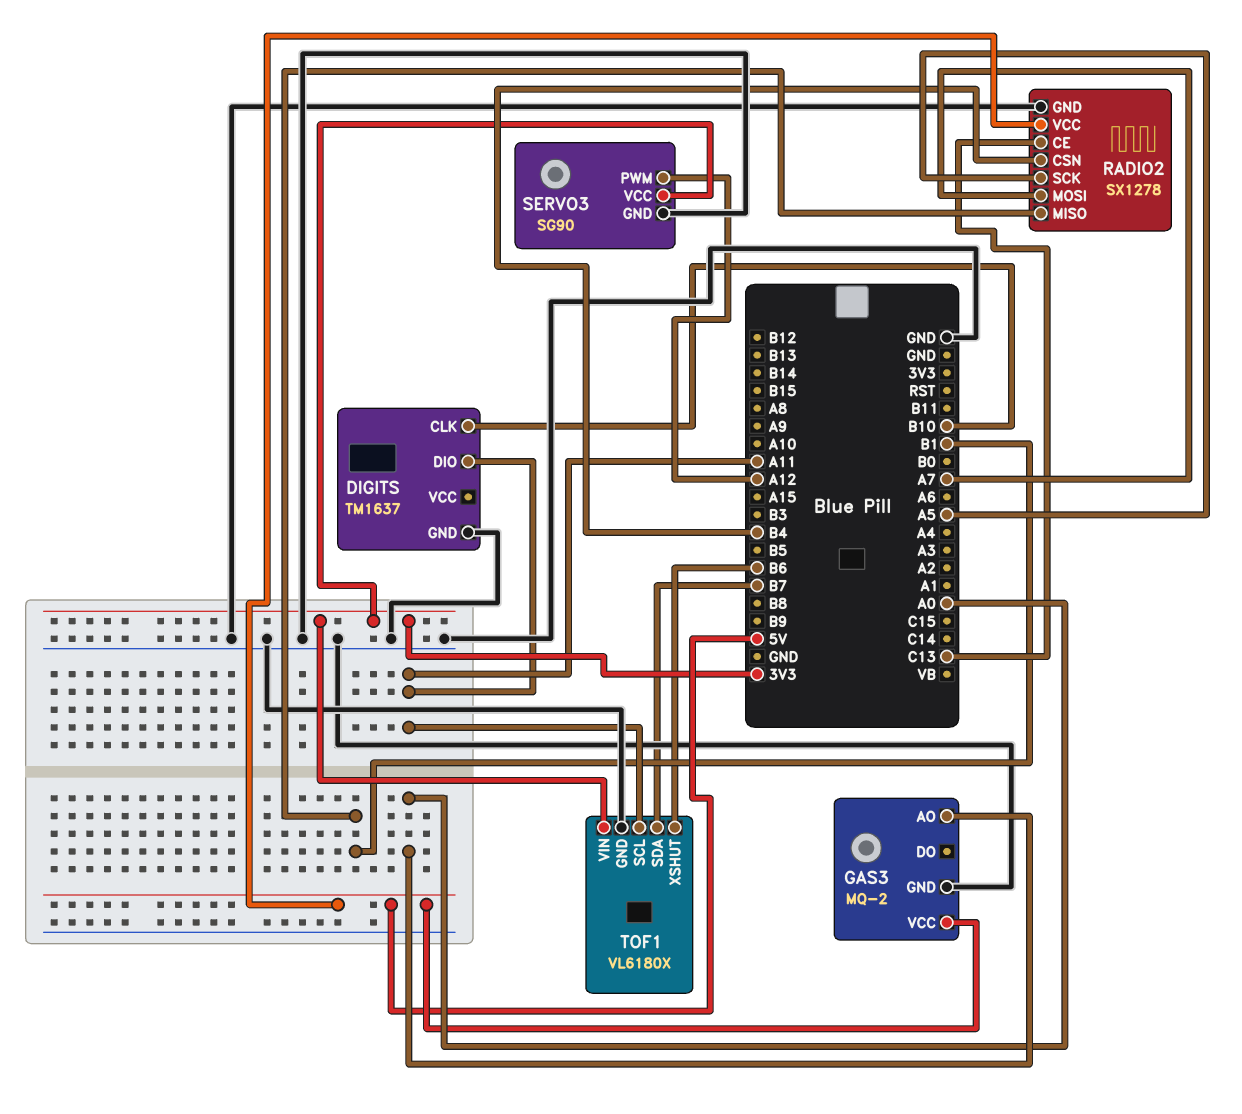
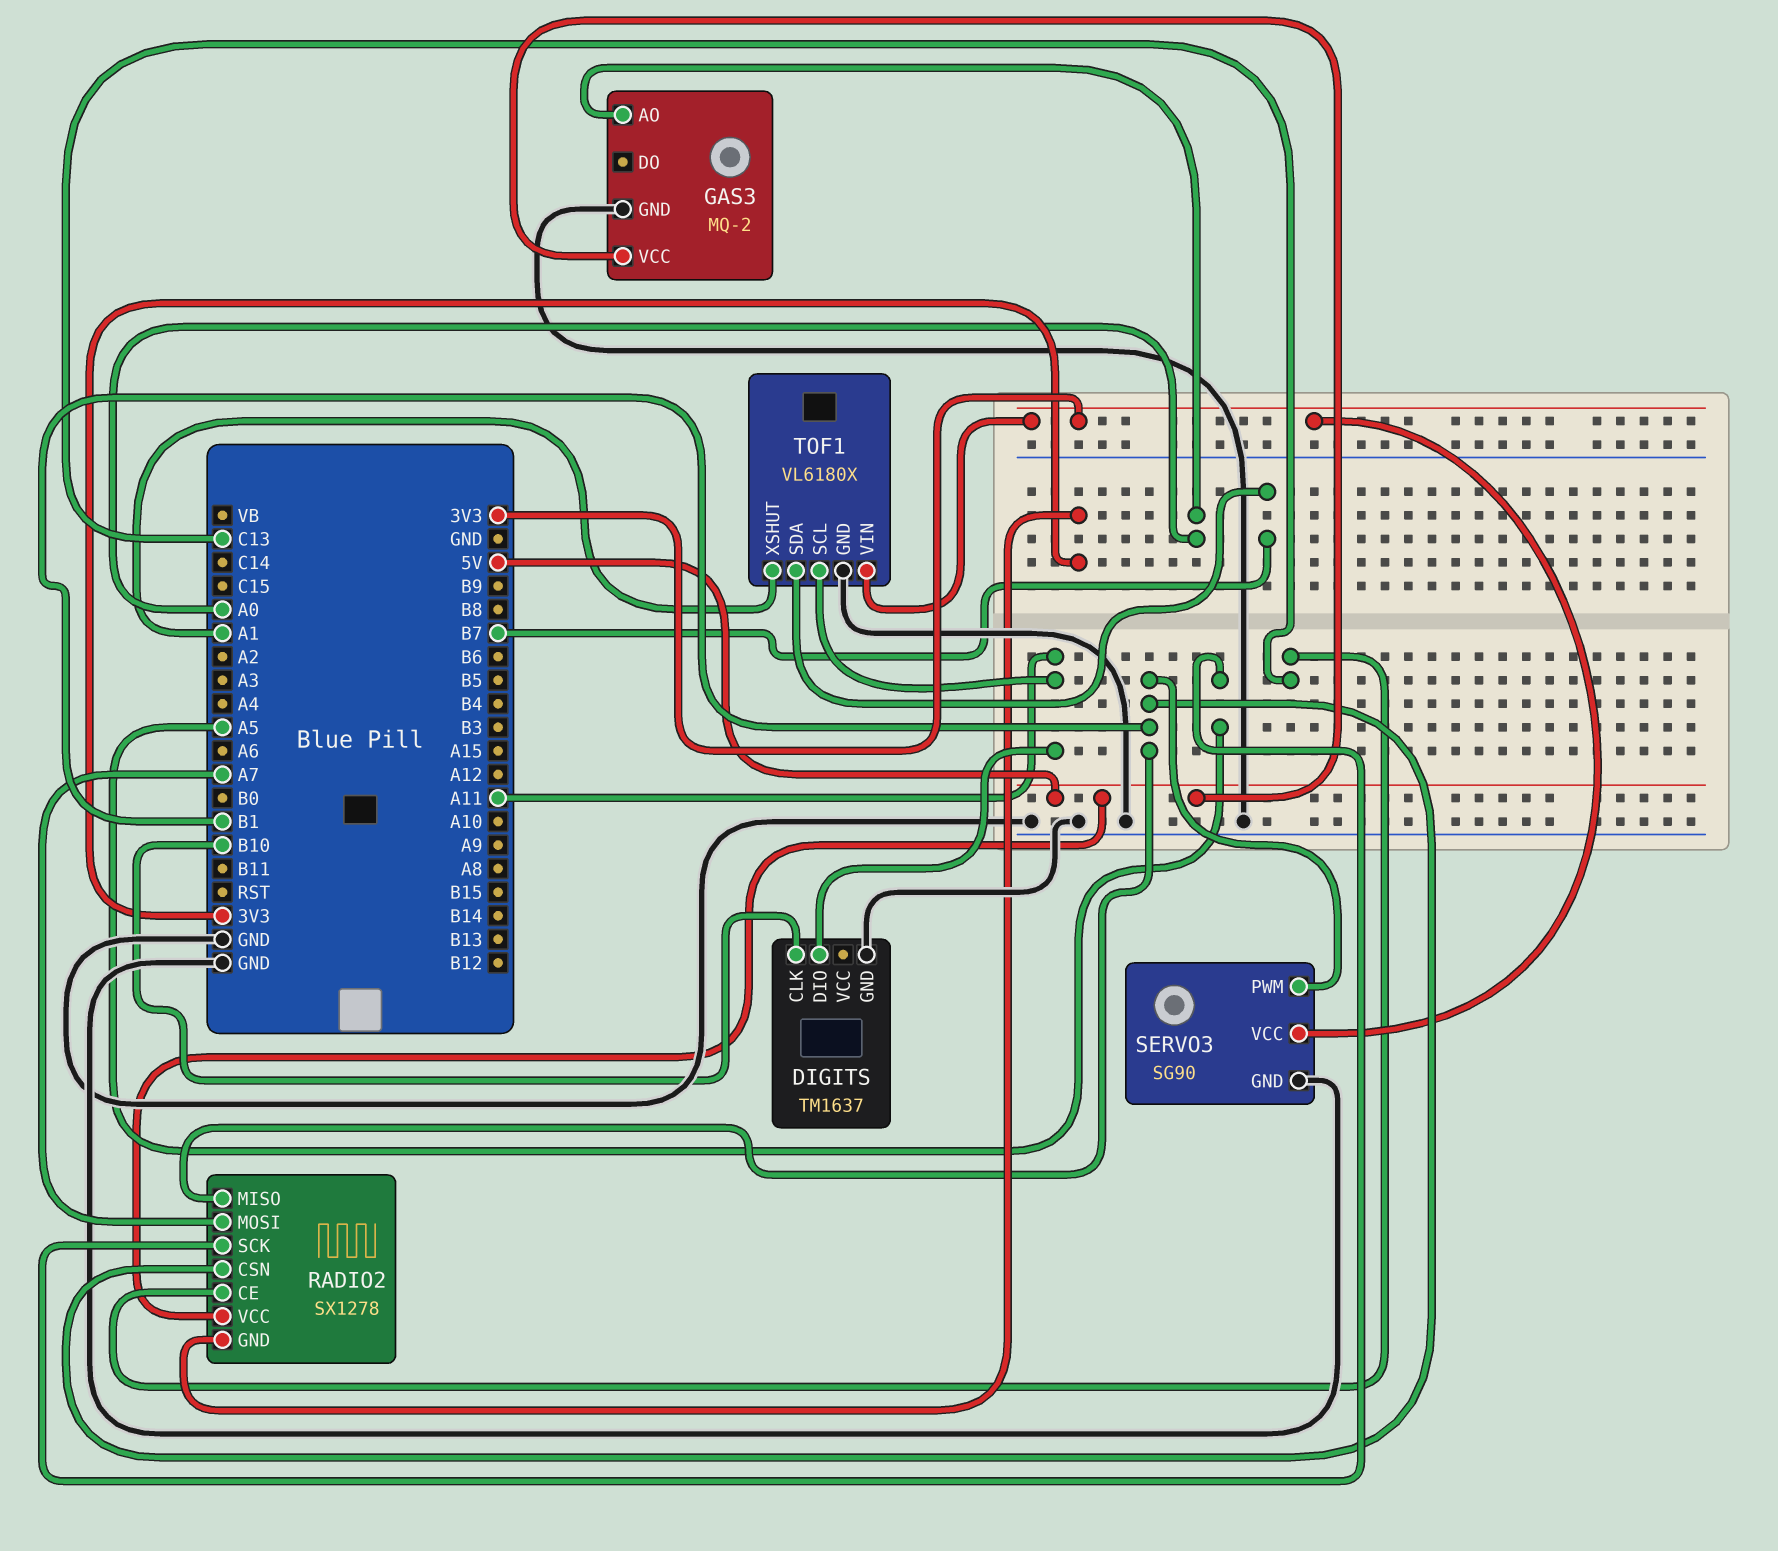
RADIO2 pin CSN: B4 -> B1
RADIO2 pin GND: GND -> 3V3
SERVO3 pin PWM: A12 -> B1
TOF1 pin XSHUT: B6 -> A1

